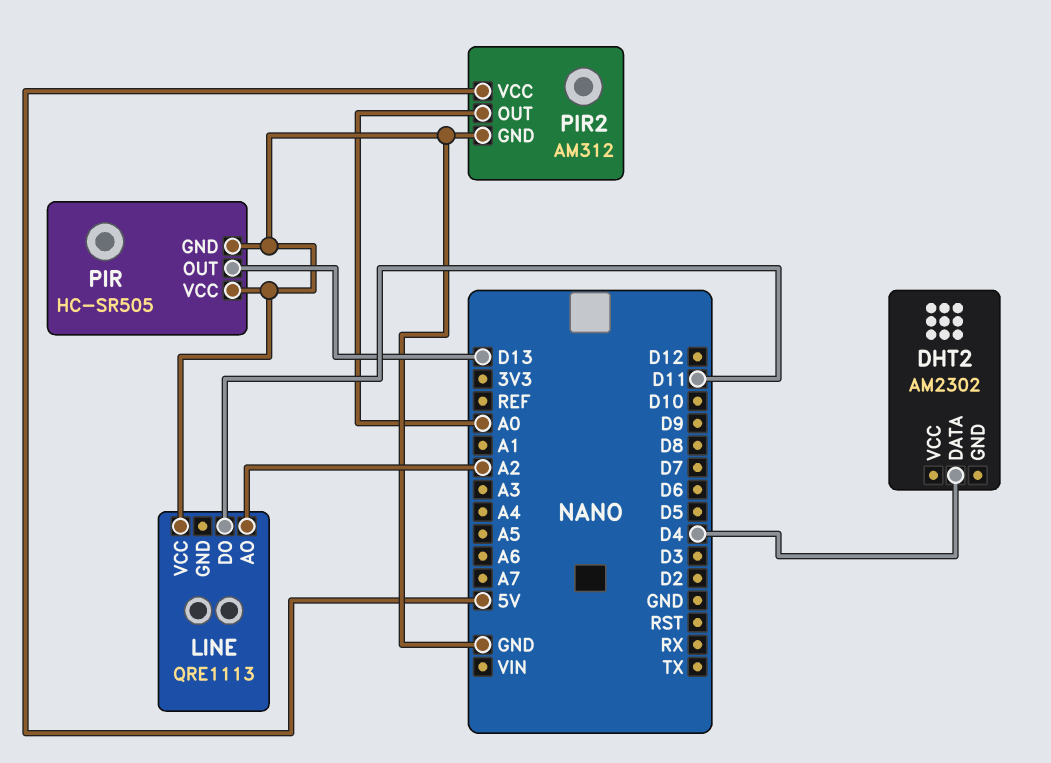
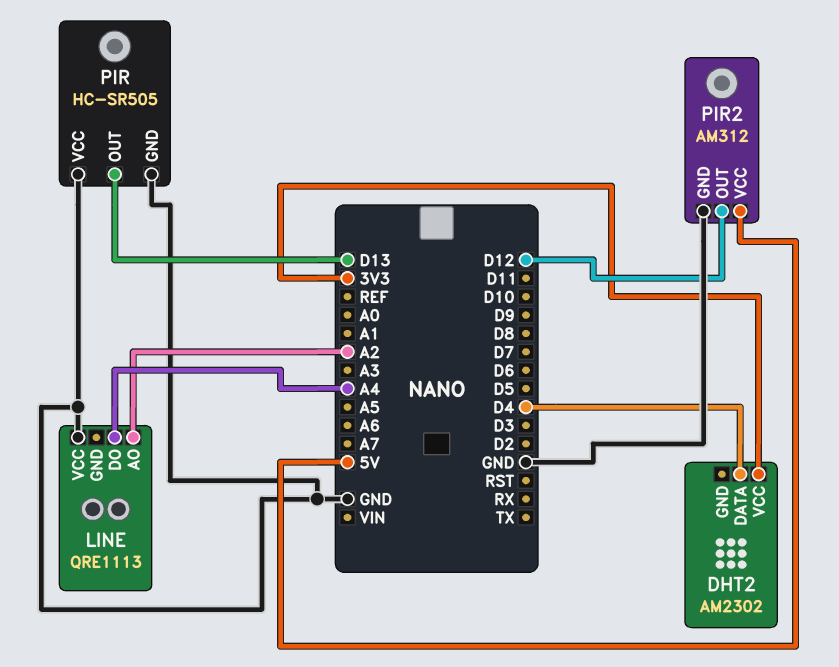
DHT2 pin VCC: none -> 3V3
LINE pin DO: D11 -> A4
PIR2 pin OUT: A0 -> D12

